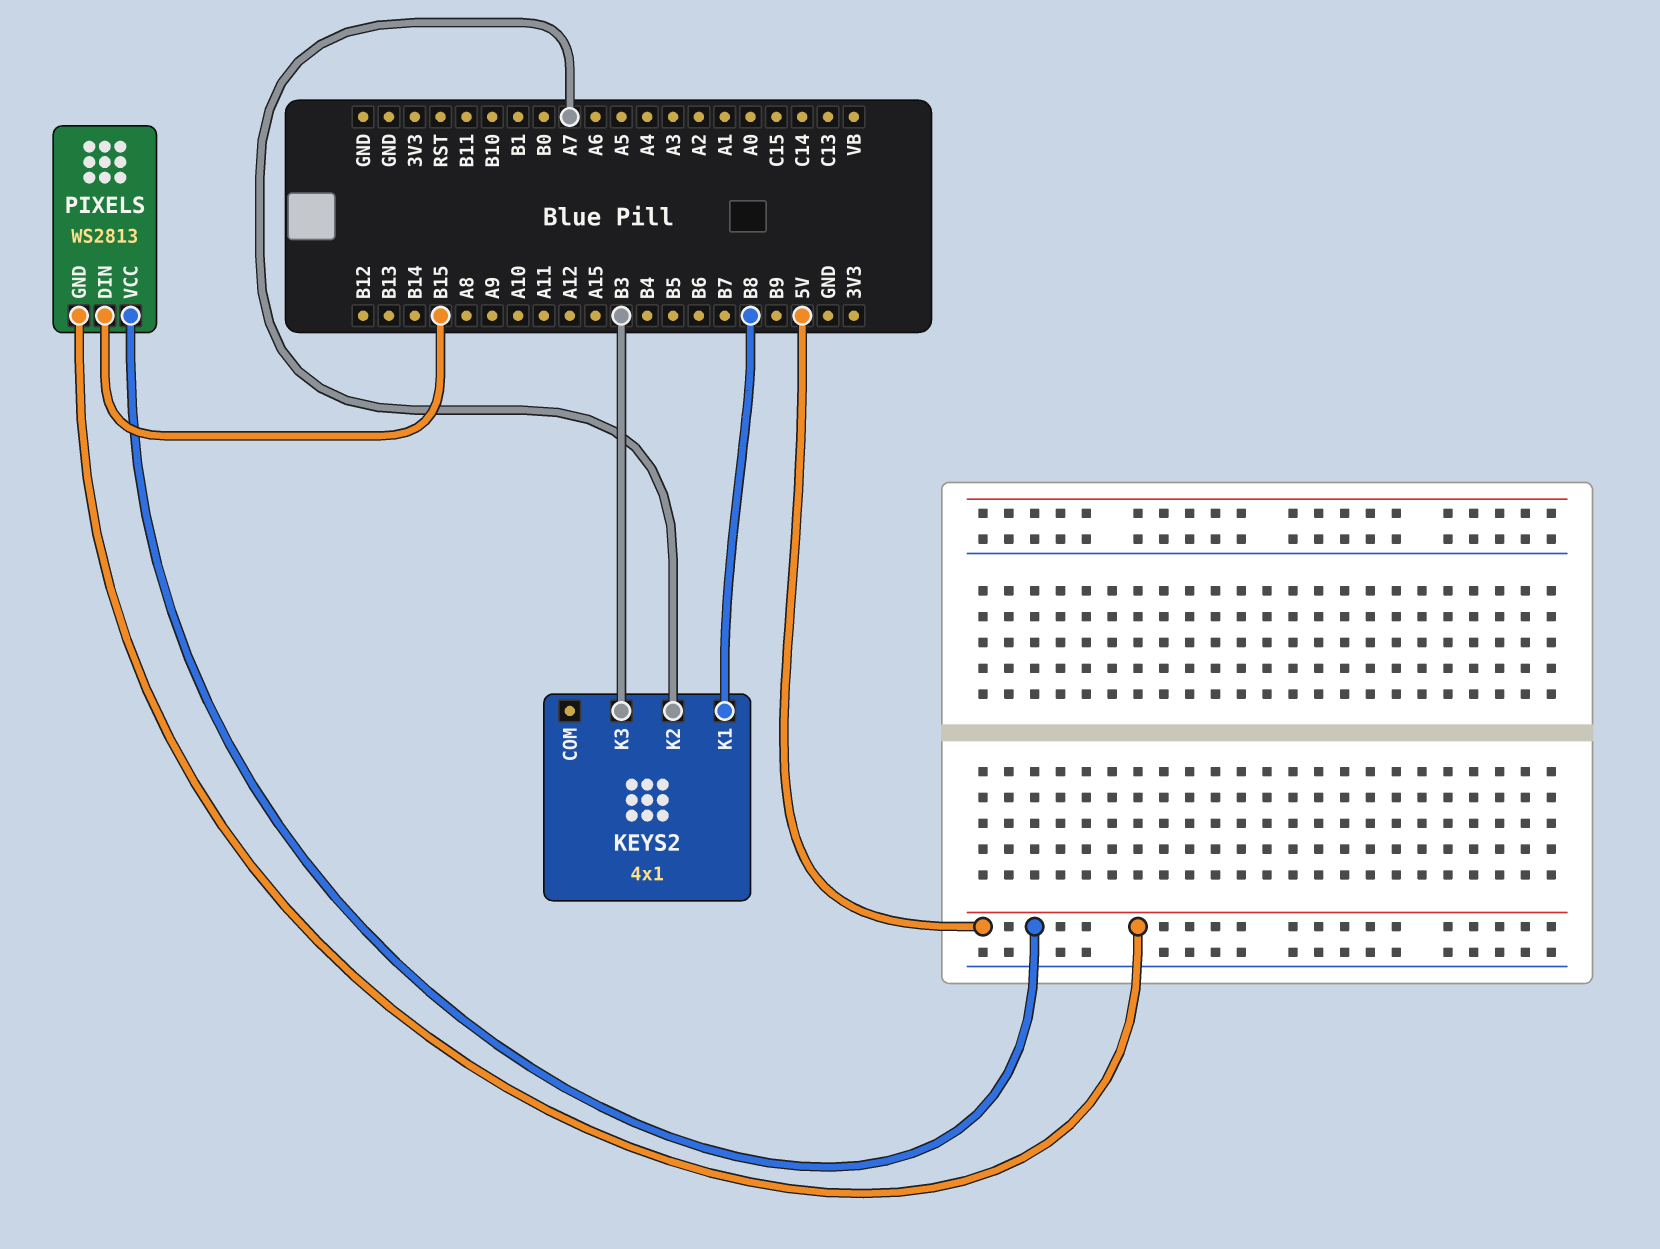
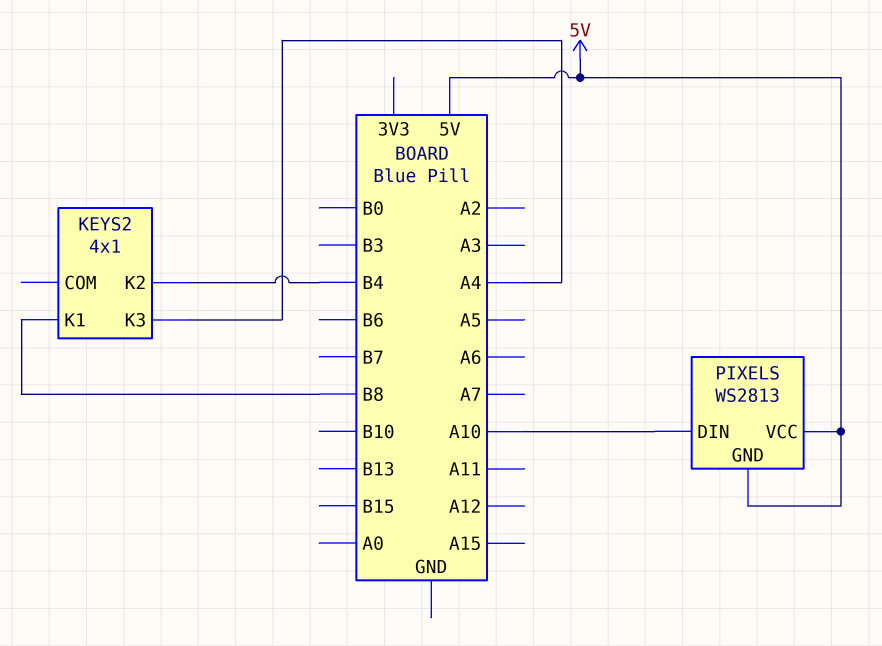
KEYS2 pin K2: A7 -> B4
KEYS2 pin K3: B3 -> A4
PIXELS pin DIN: B15 -> A10

